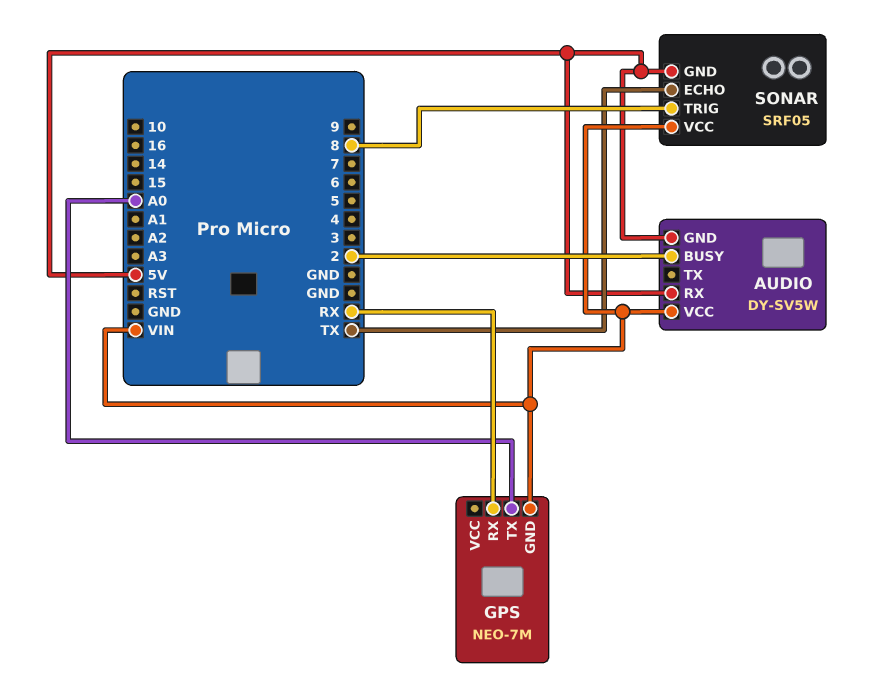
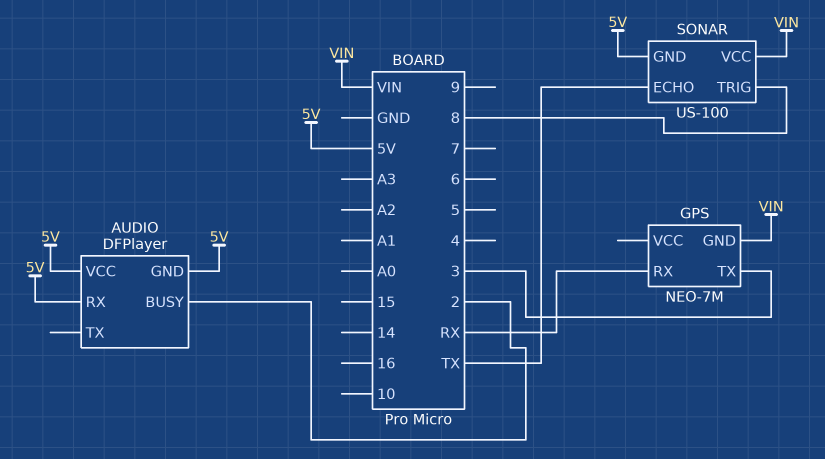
AUDIO: DY-SV5W -> DFPlayer
AUDIO pin VCC: VIN -> 5V
GPS pin TX: A0 -> 3
SONAR: SRF05 -> US-100

